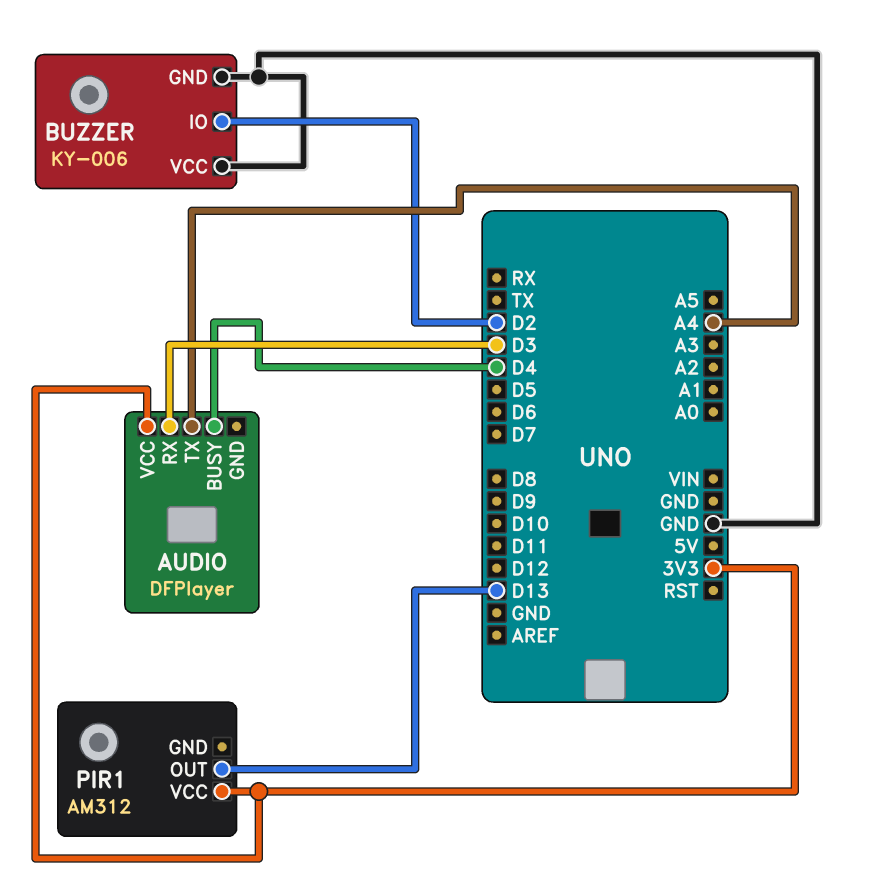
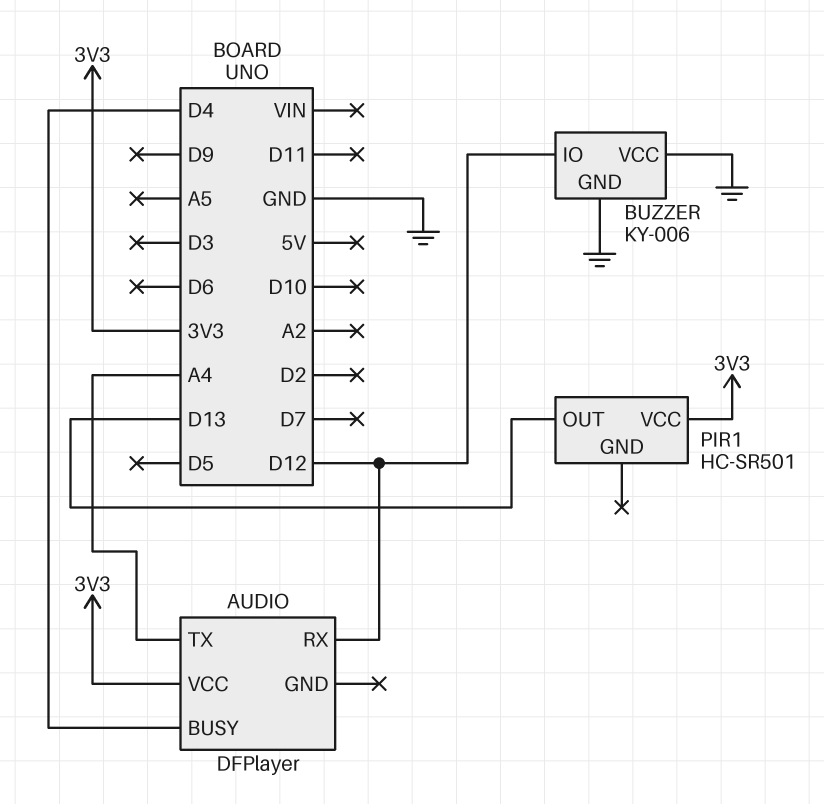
AUDIO pin RX: D3 -> D12
BUZZER pin IO: D2 -> D12
PIR1: AM312 -> HC-SR501

